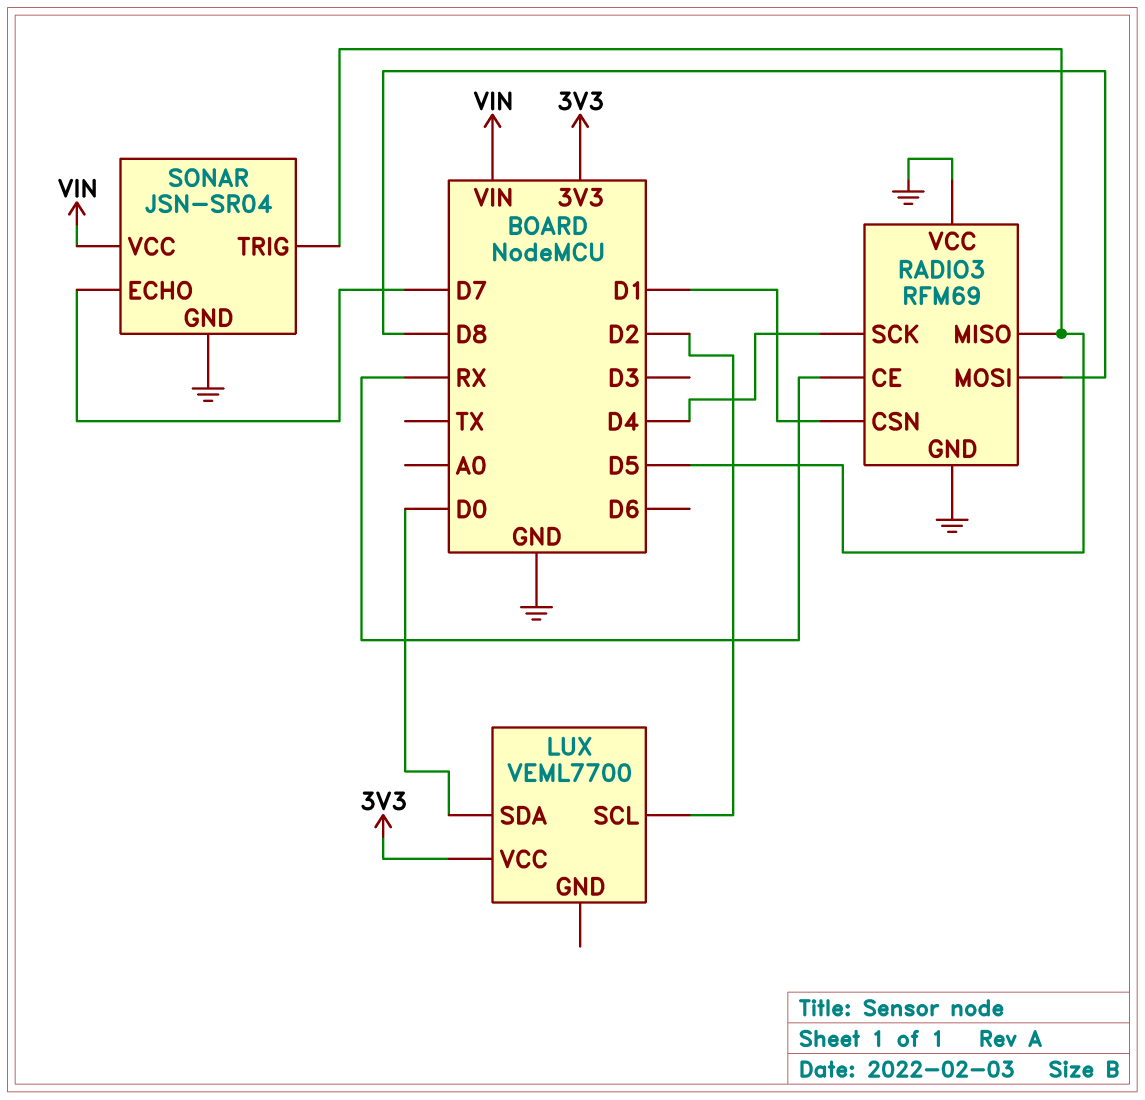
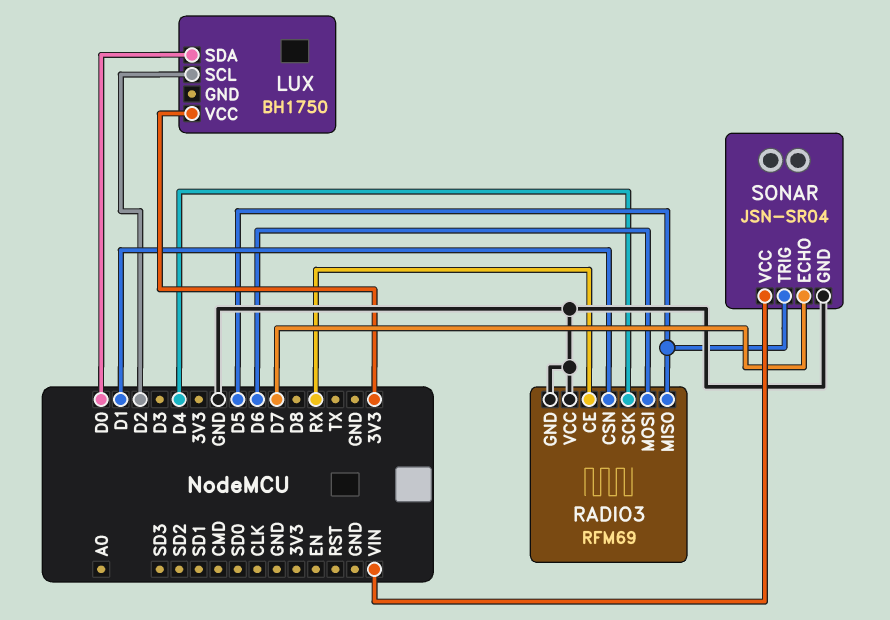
LUX: VEML7700 -> BH1750
RADIO3 pin MOSI: D8 -> D6

